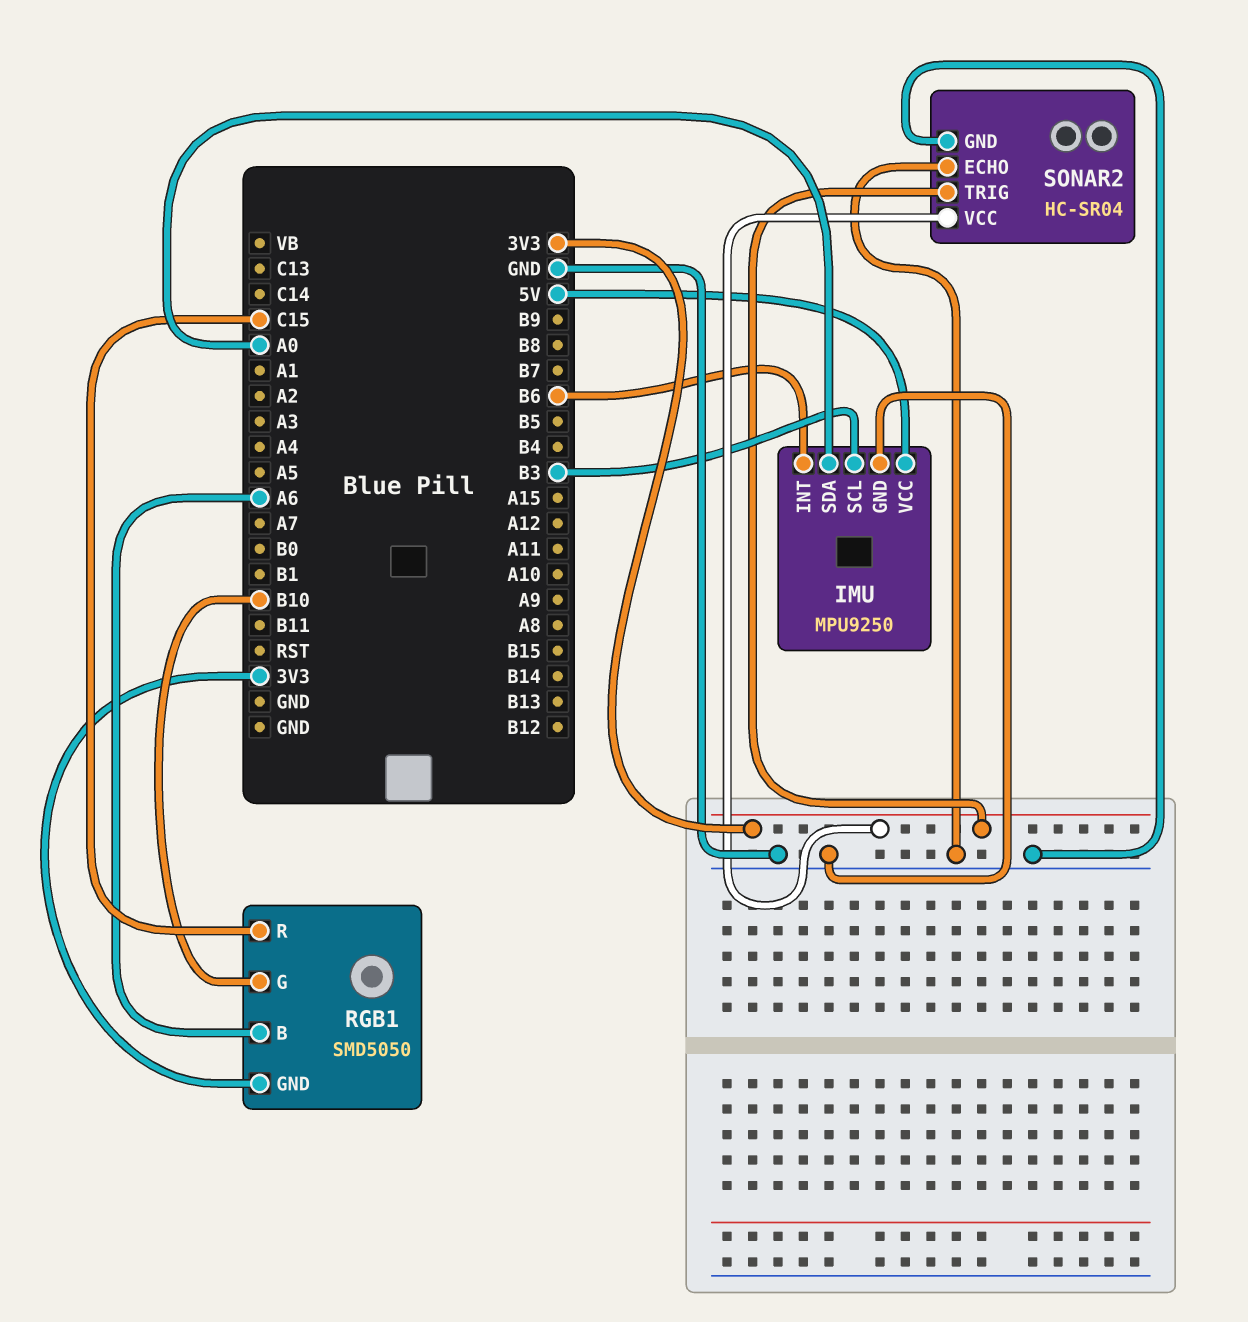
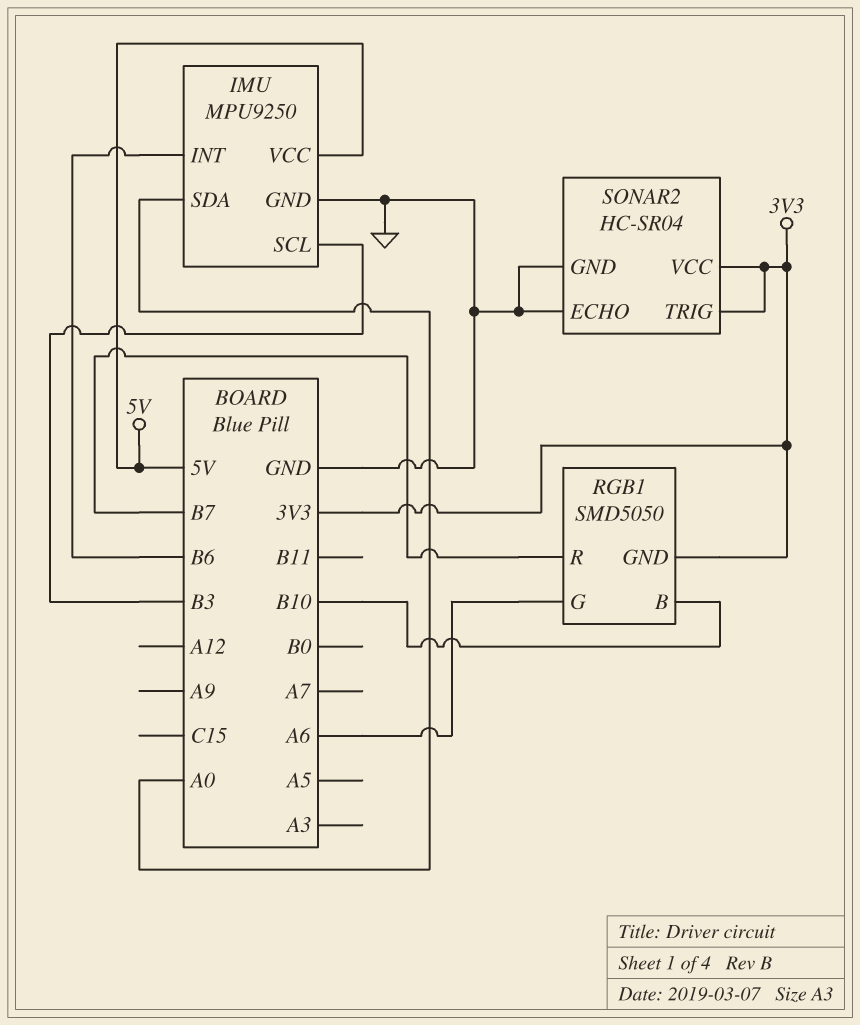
RGB1 pin B: A6 -> B10
RGB1 pin G: B10 -> A6
RGB1 pin R: C15 -> B7

